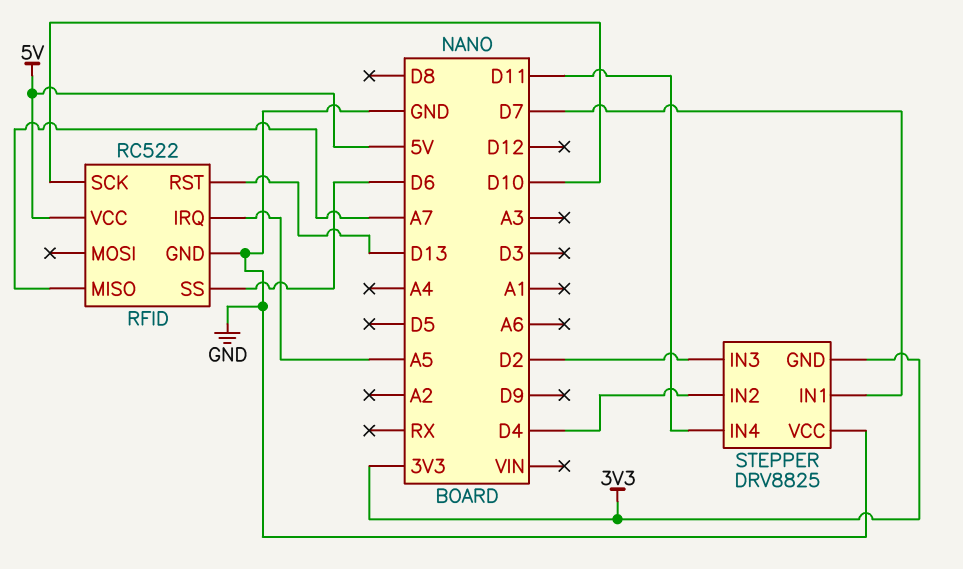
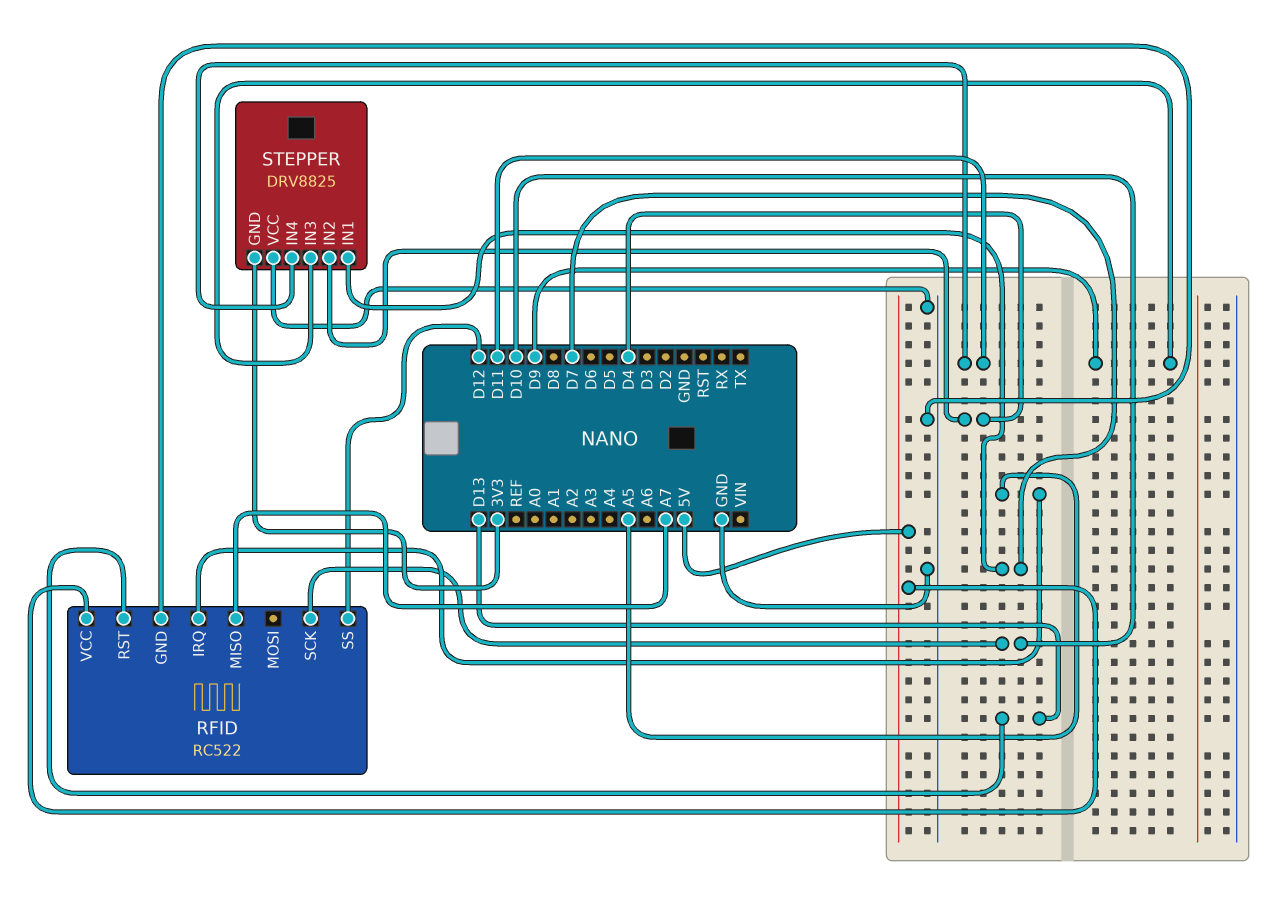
RFID pin SS: D6 -> D12
STEPPER pin IN3: D2 -> D9

